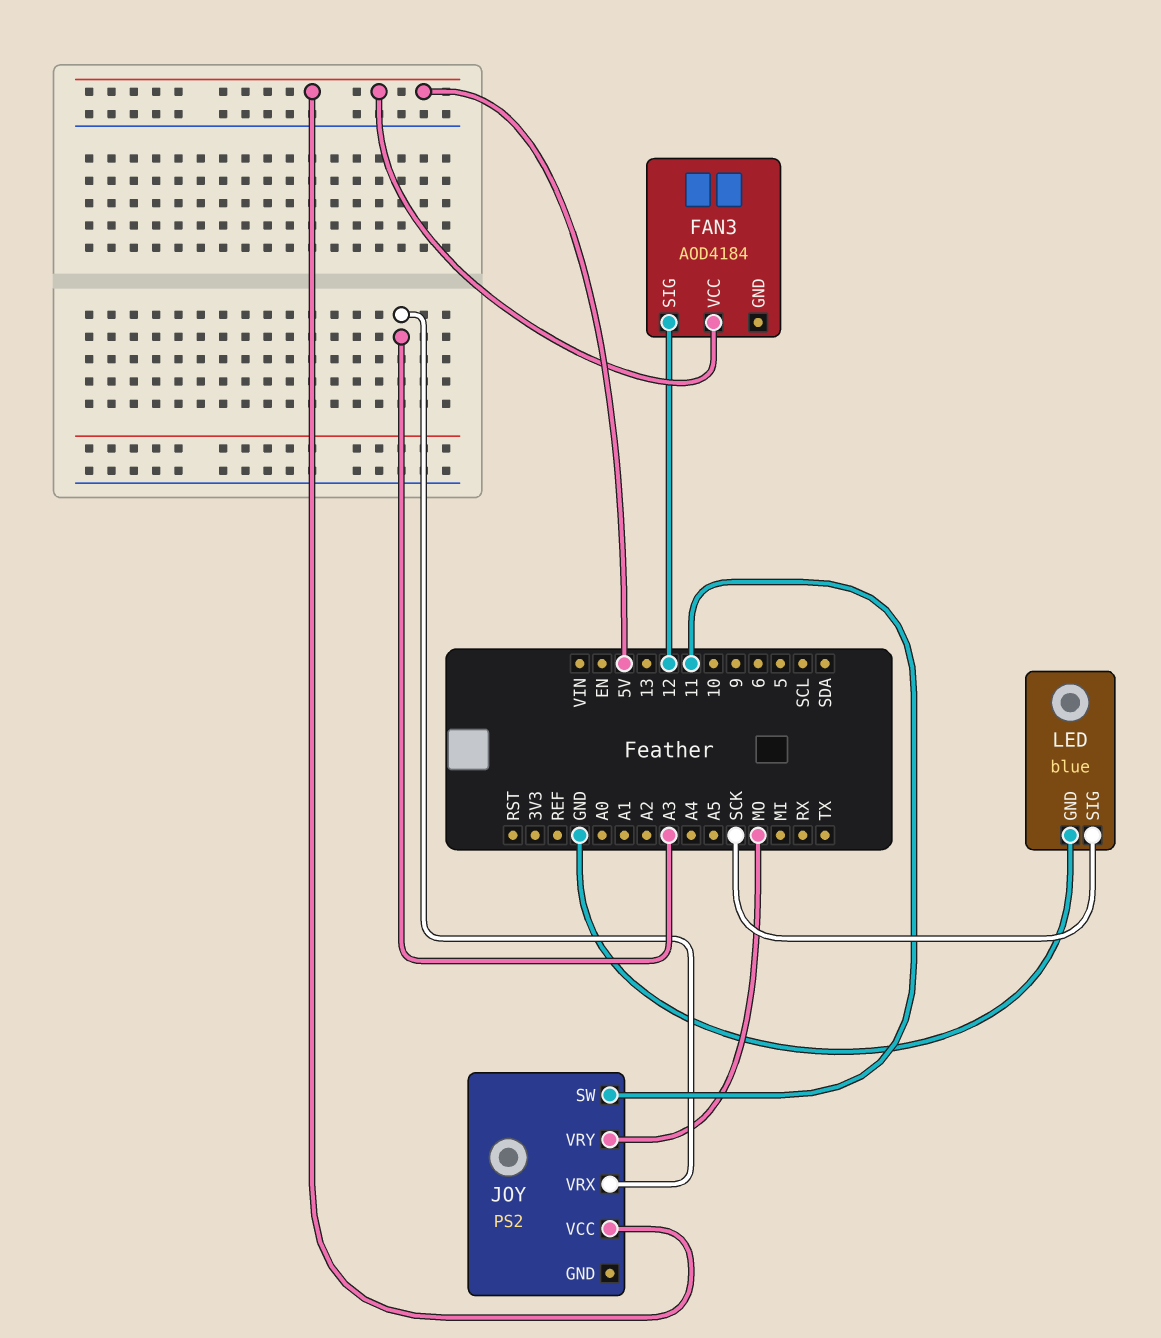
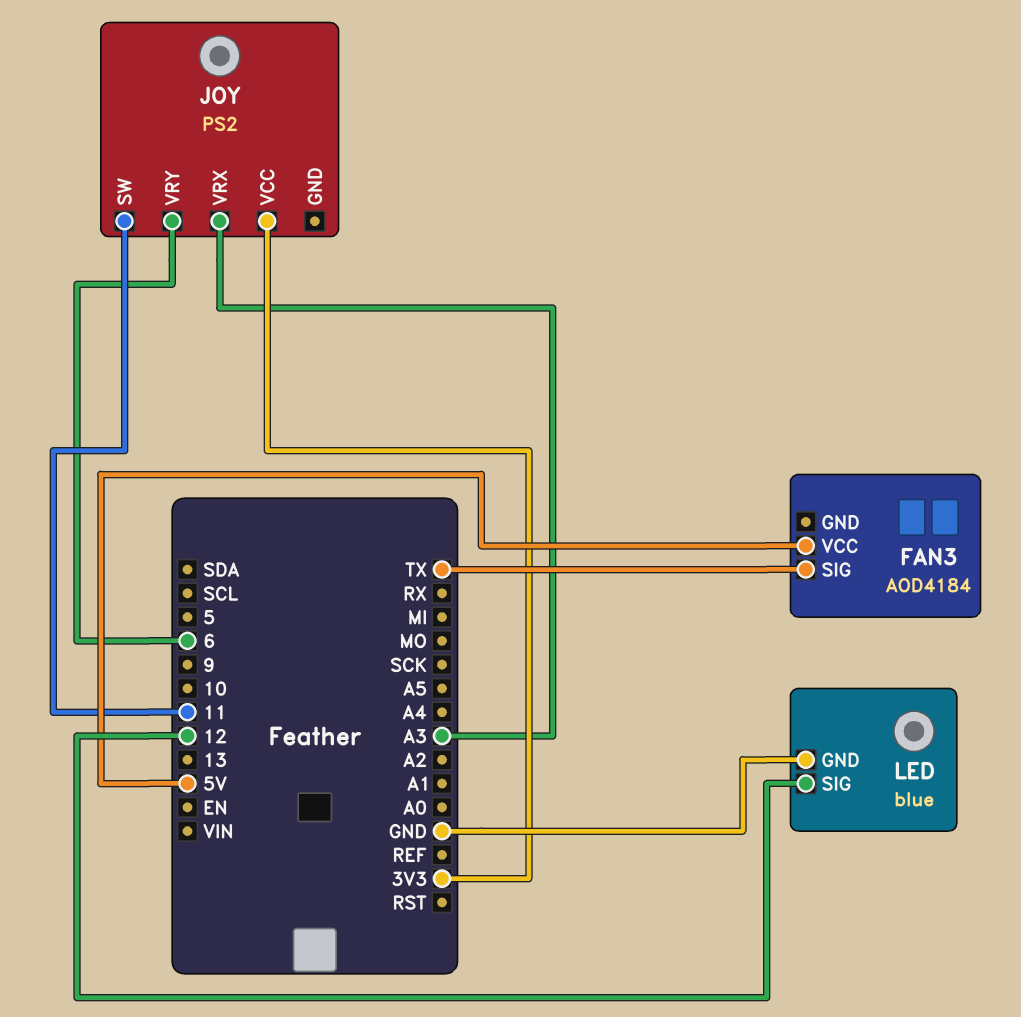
FAN3 pin SIG: 12 -> TX
JOY pin VCC: 5V -> 3V3
JOY pin VRY: MO -> 6
LED pin SIG: SCK -> 12

